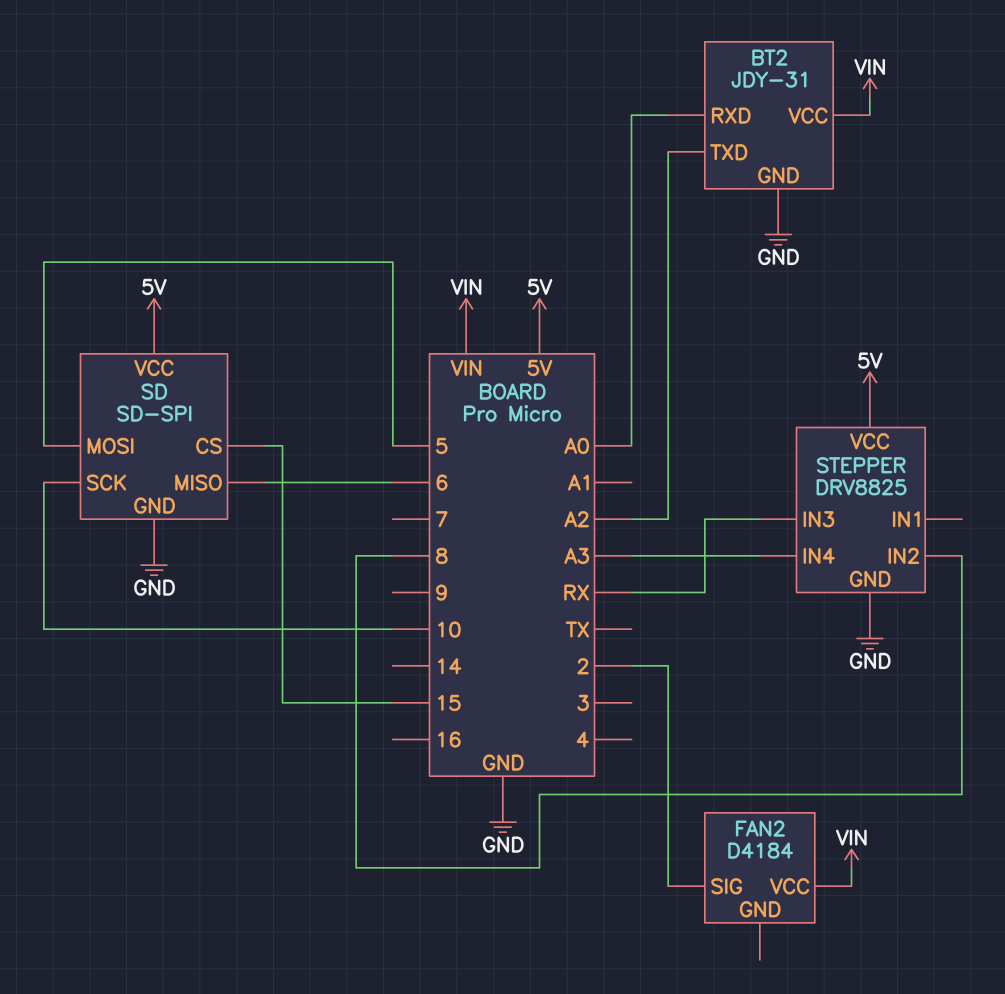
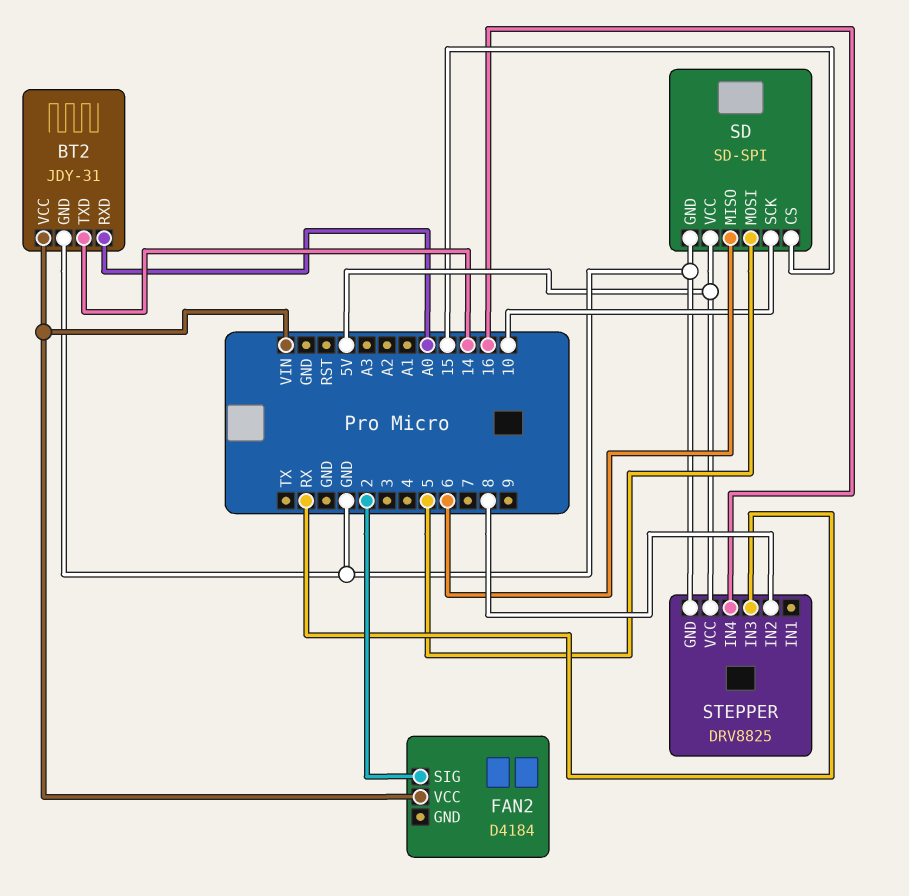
BT2 pin TXD: A2 -> 14
STEPPER pin IN4: A3 -> 16

